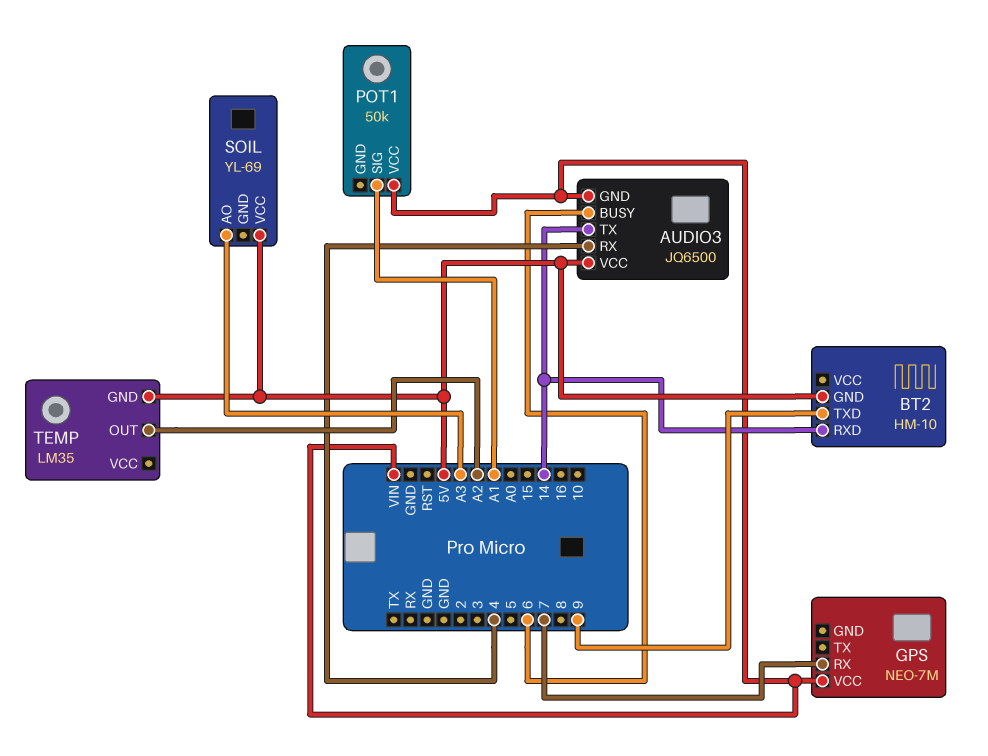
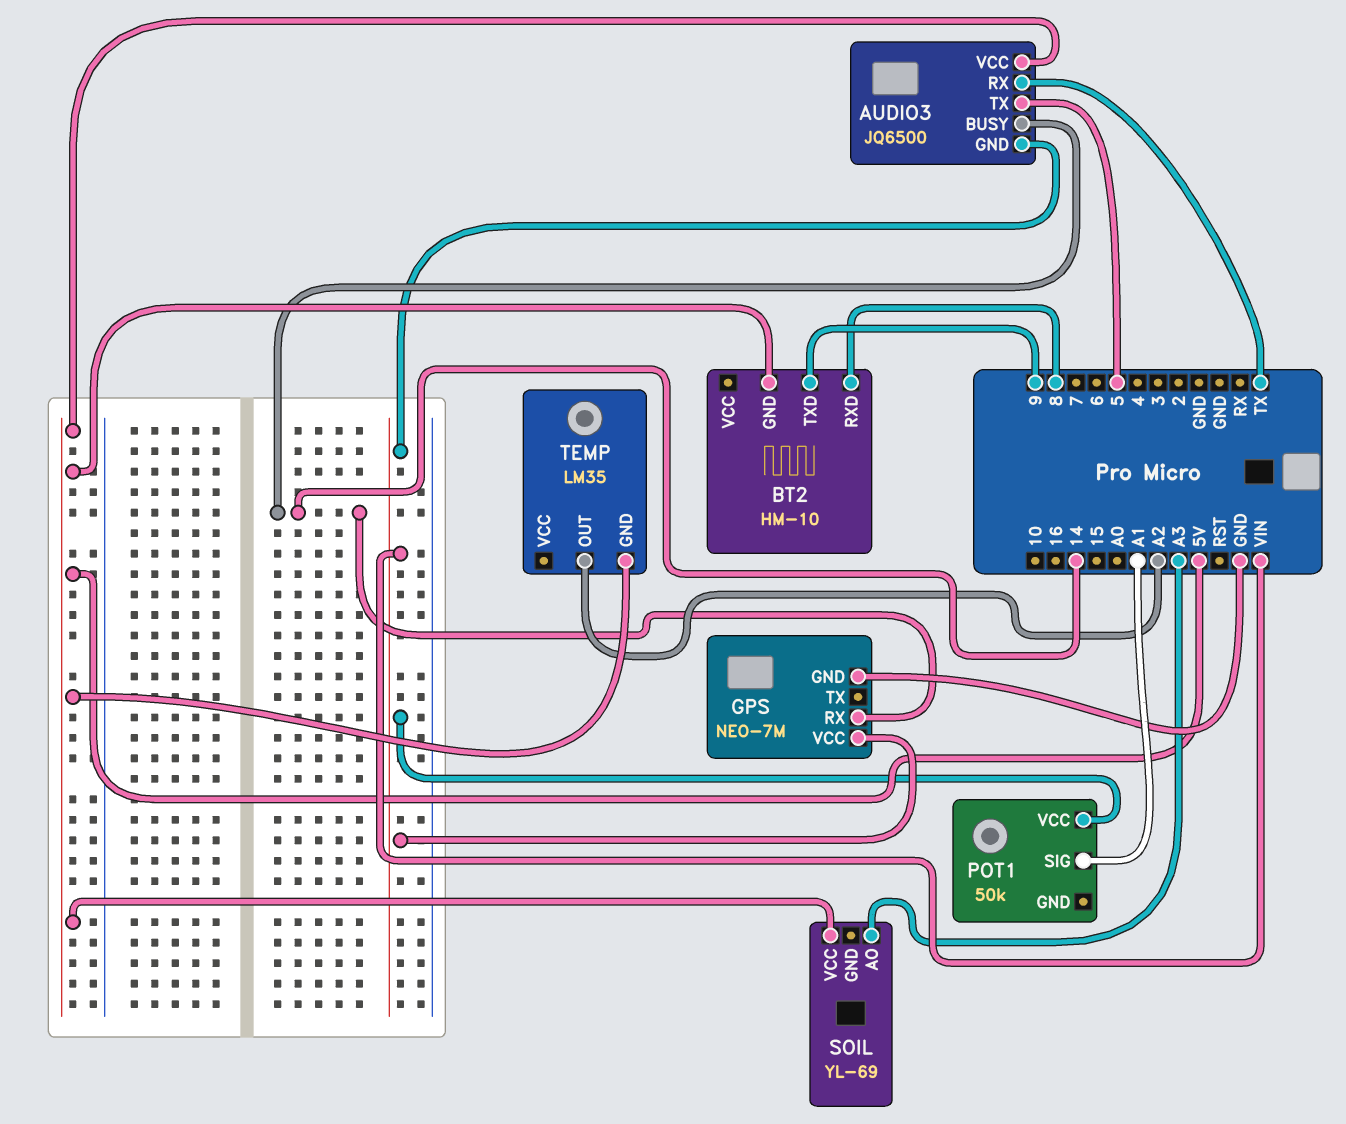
AUDIO3 pin BUSY: 6 -> 14
AUDIO3 pin RX: 4 -> TX
AUDIO3 pin TX: 14 -> 5
BT2 pin RXD: 14 -> 8
GPS pin GND: none -> GND
GPS pin RX: 7 -> 14

